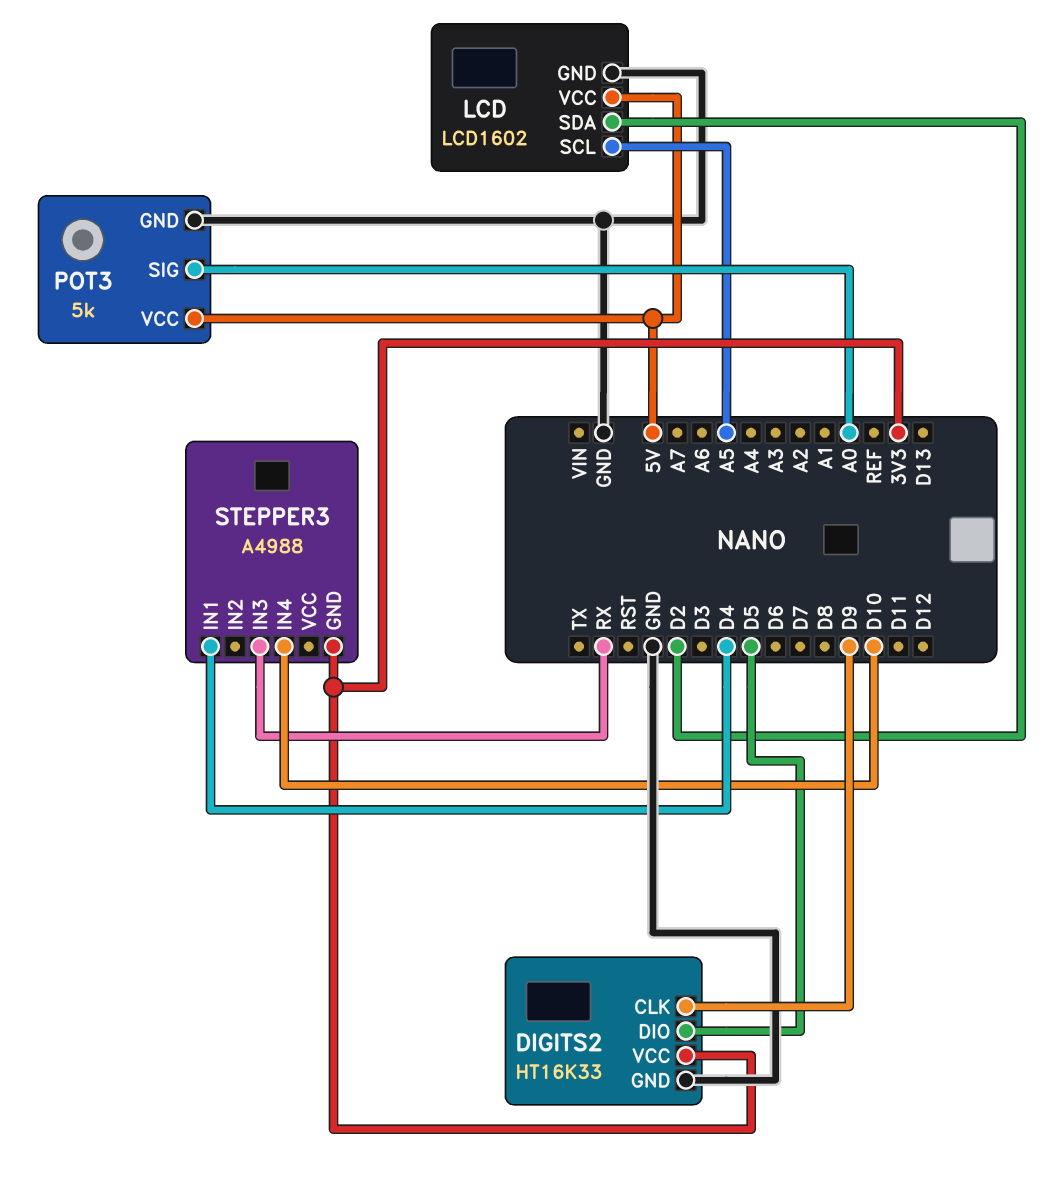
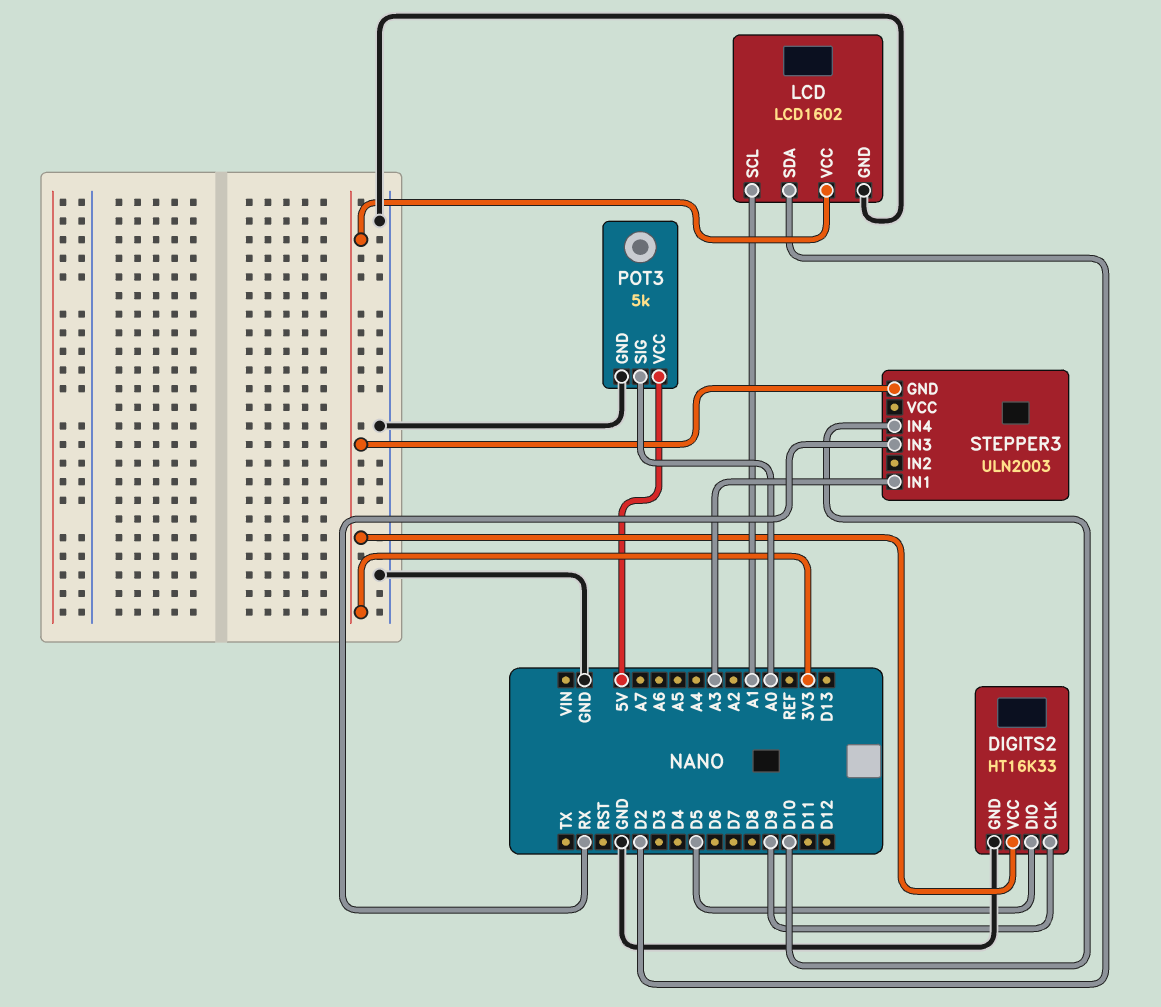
LCD pin SCL: A5 -> A1
LCD pin VCC: 5V -> 3V3
STEPPER3: A4988 -> ULN2003
STEPPER3 pin IN1: D4 -> A3

